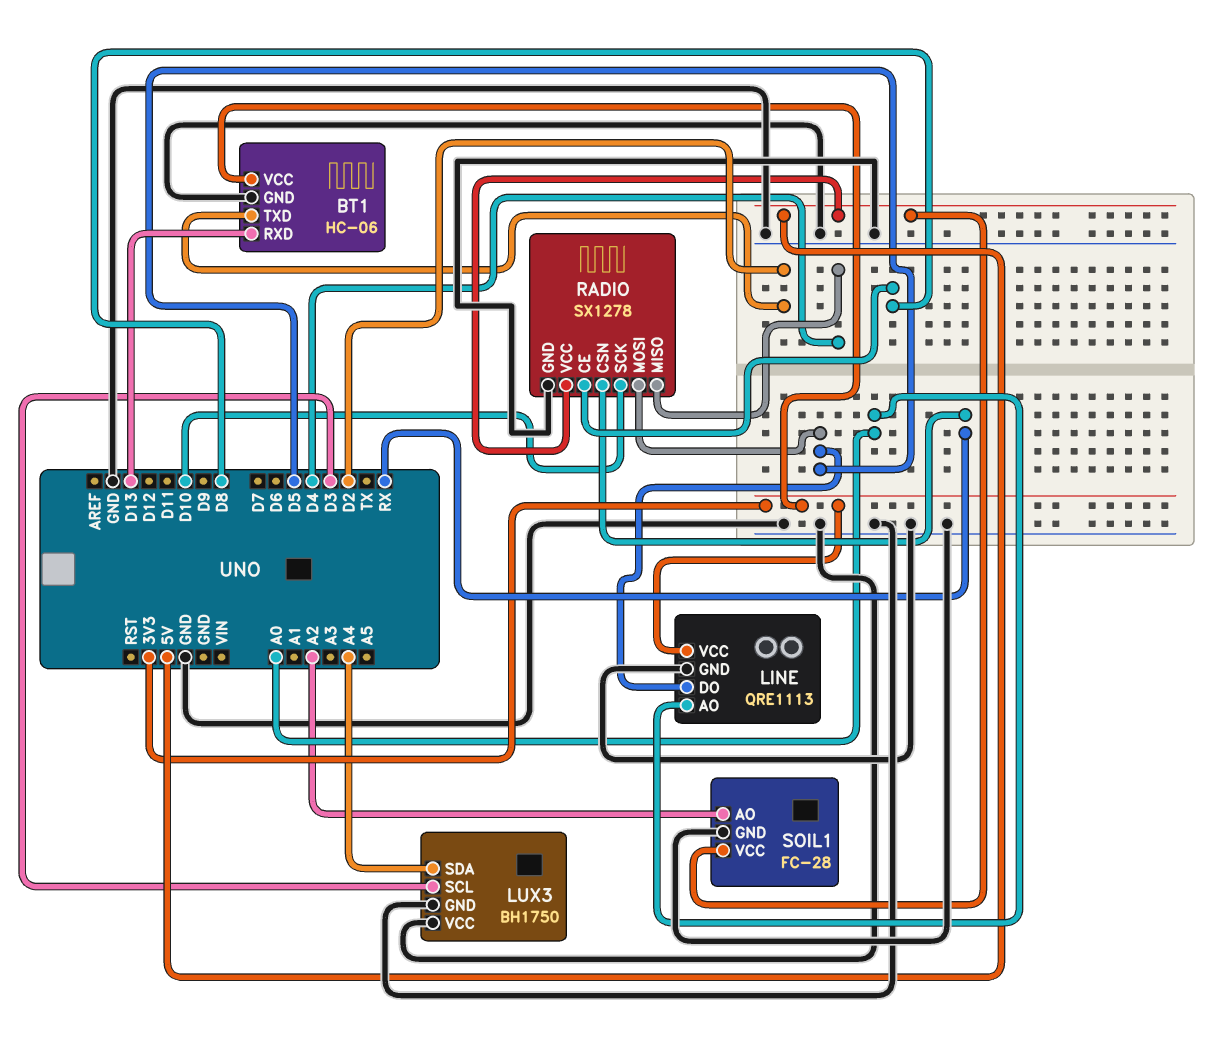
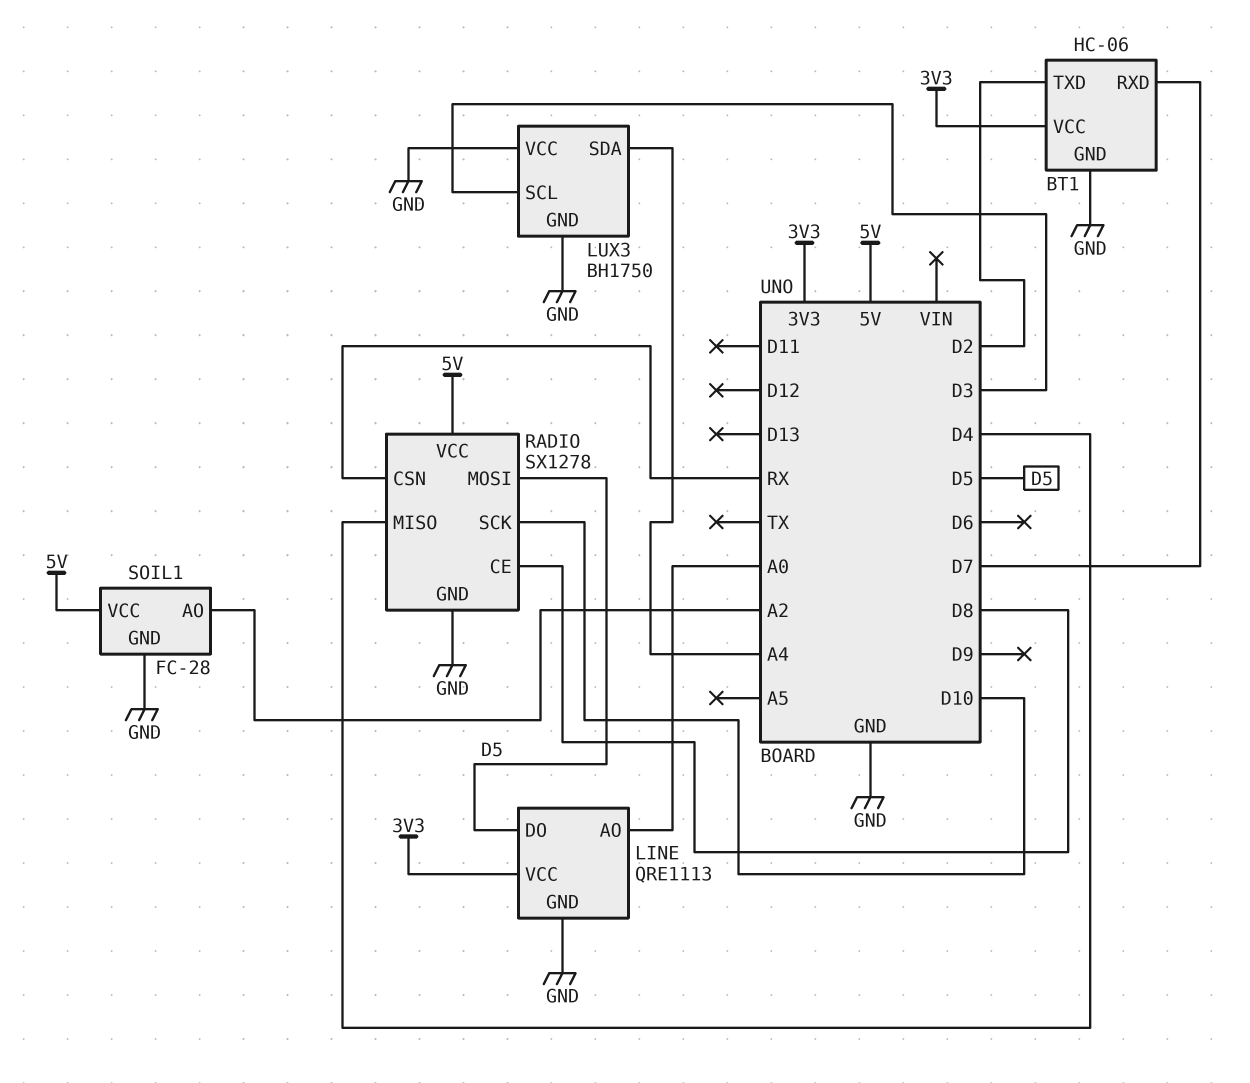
BT1 pin RXD: D13 -> D7

